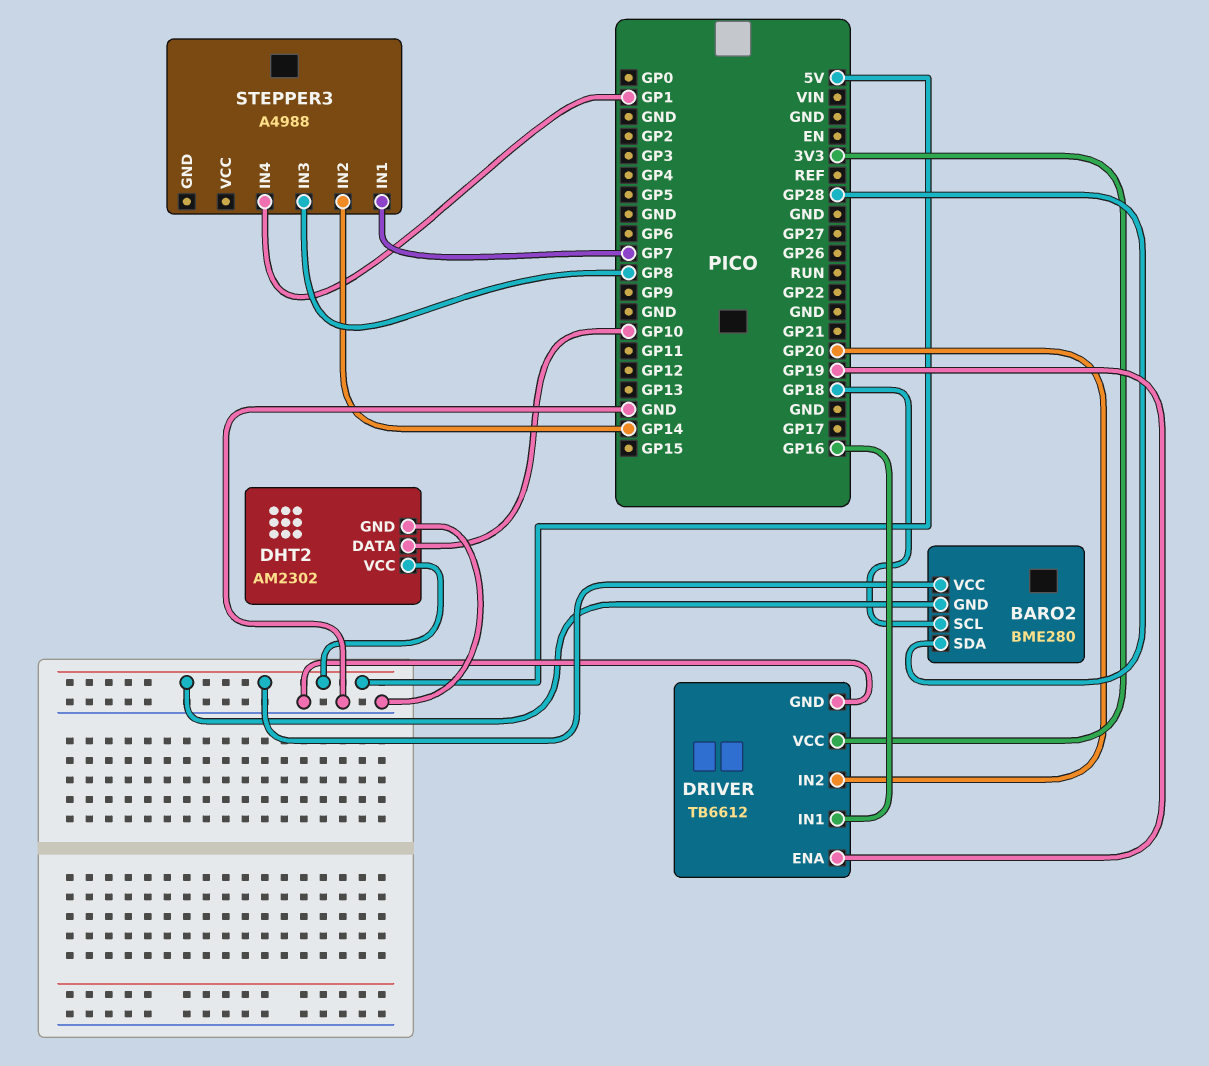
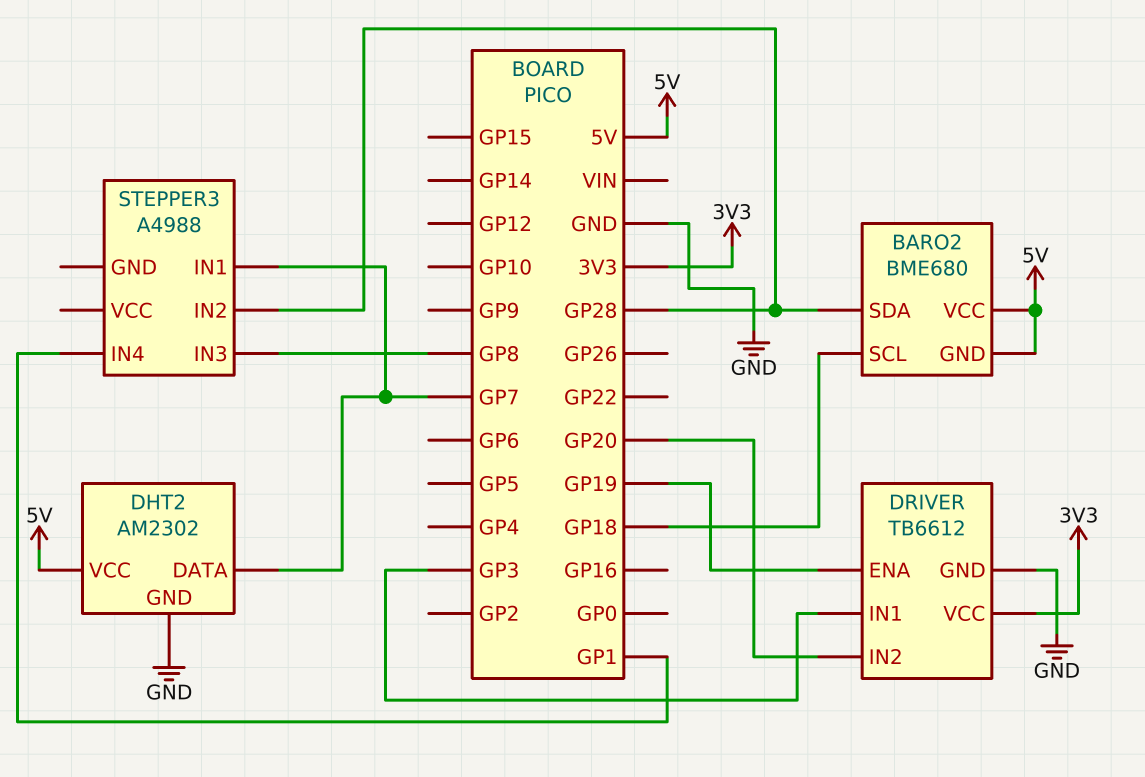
BARO2: BME280 -> BME680
DHT2 pin DATA: GP10 -> GP7
DRIVER pin IN1: GP16 -> GP3
STEPPER3 pin IN2: GP14 -> GP28

